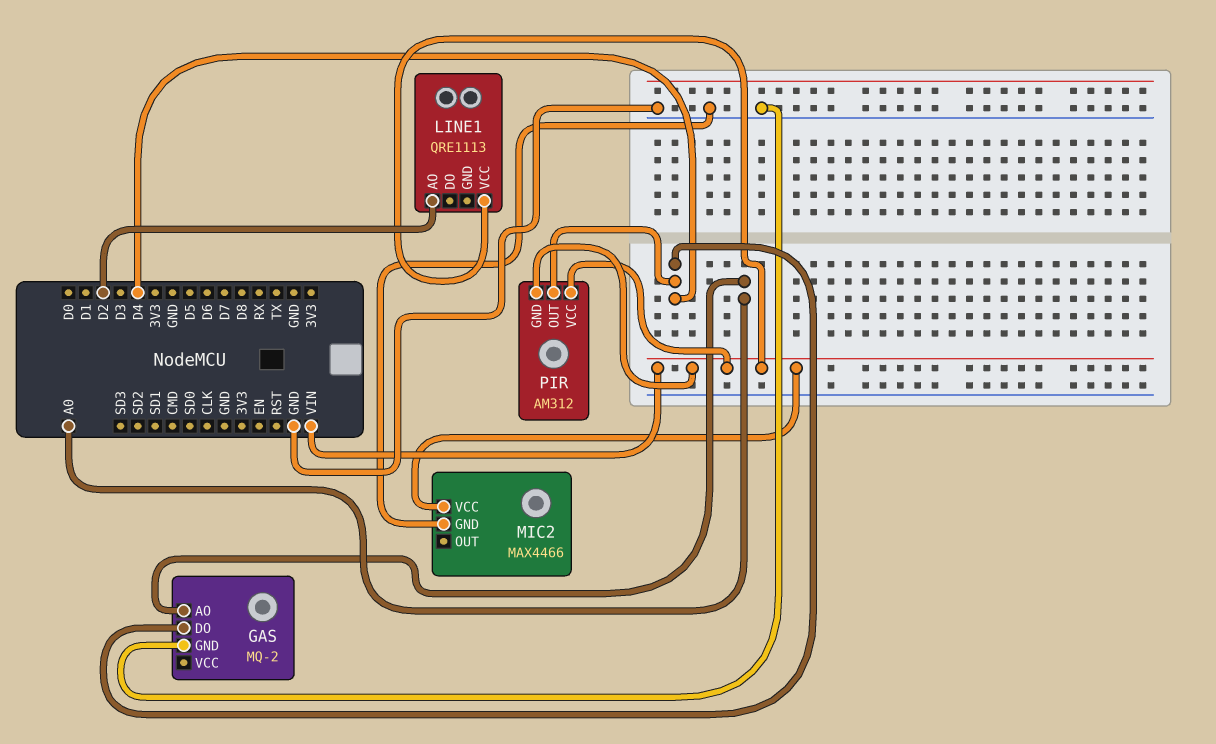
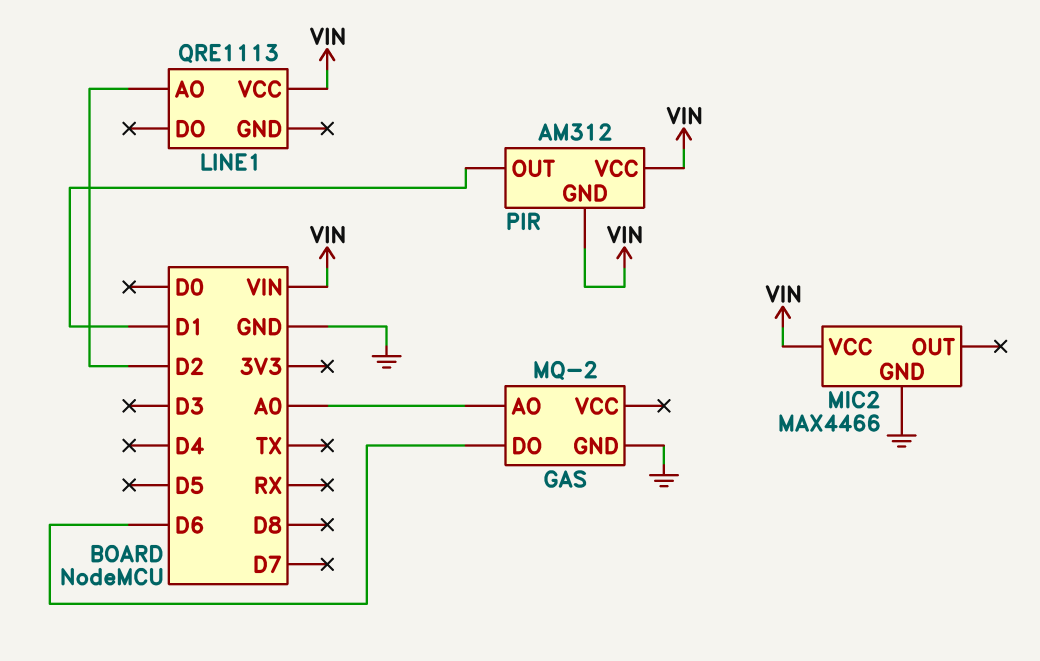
GAS pin DO: D4 -> D6
PIR pin OUT: D4 -> D1

